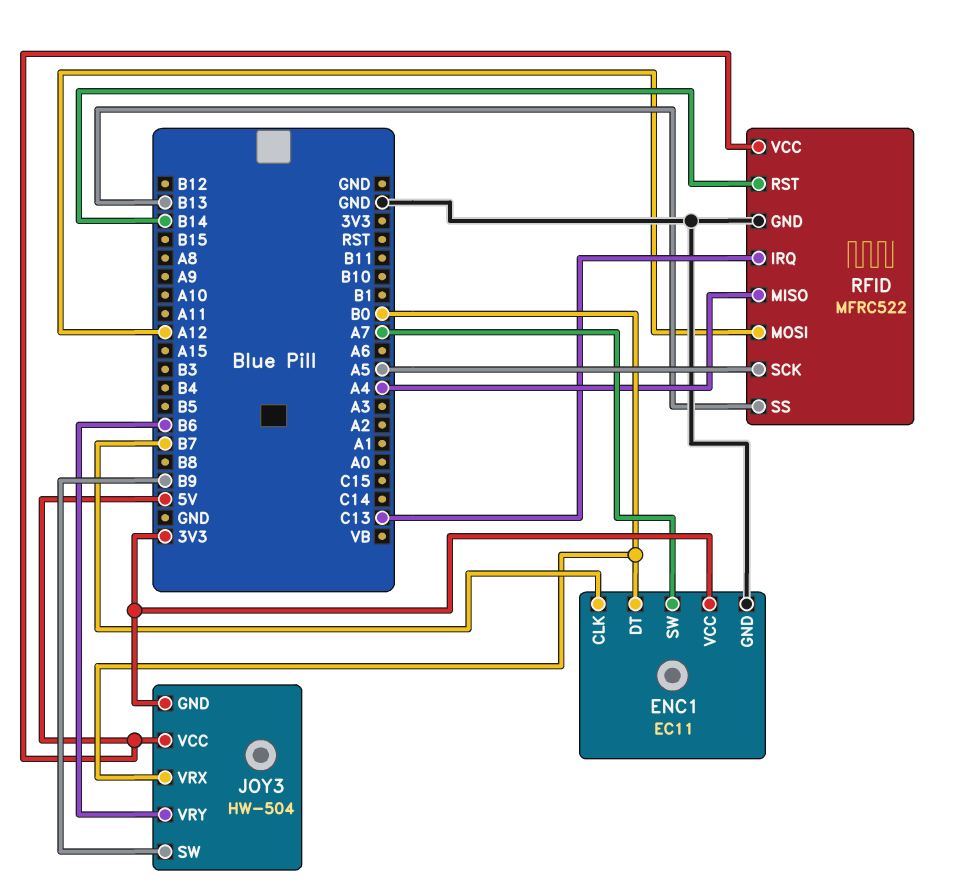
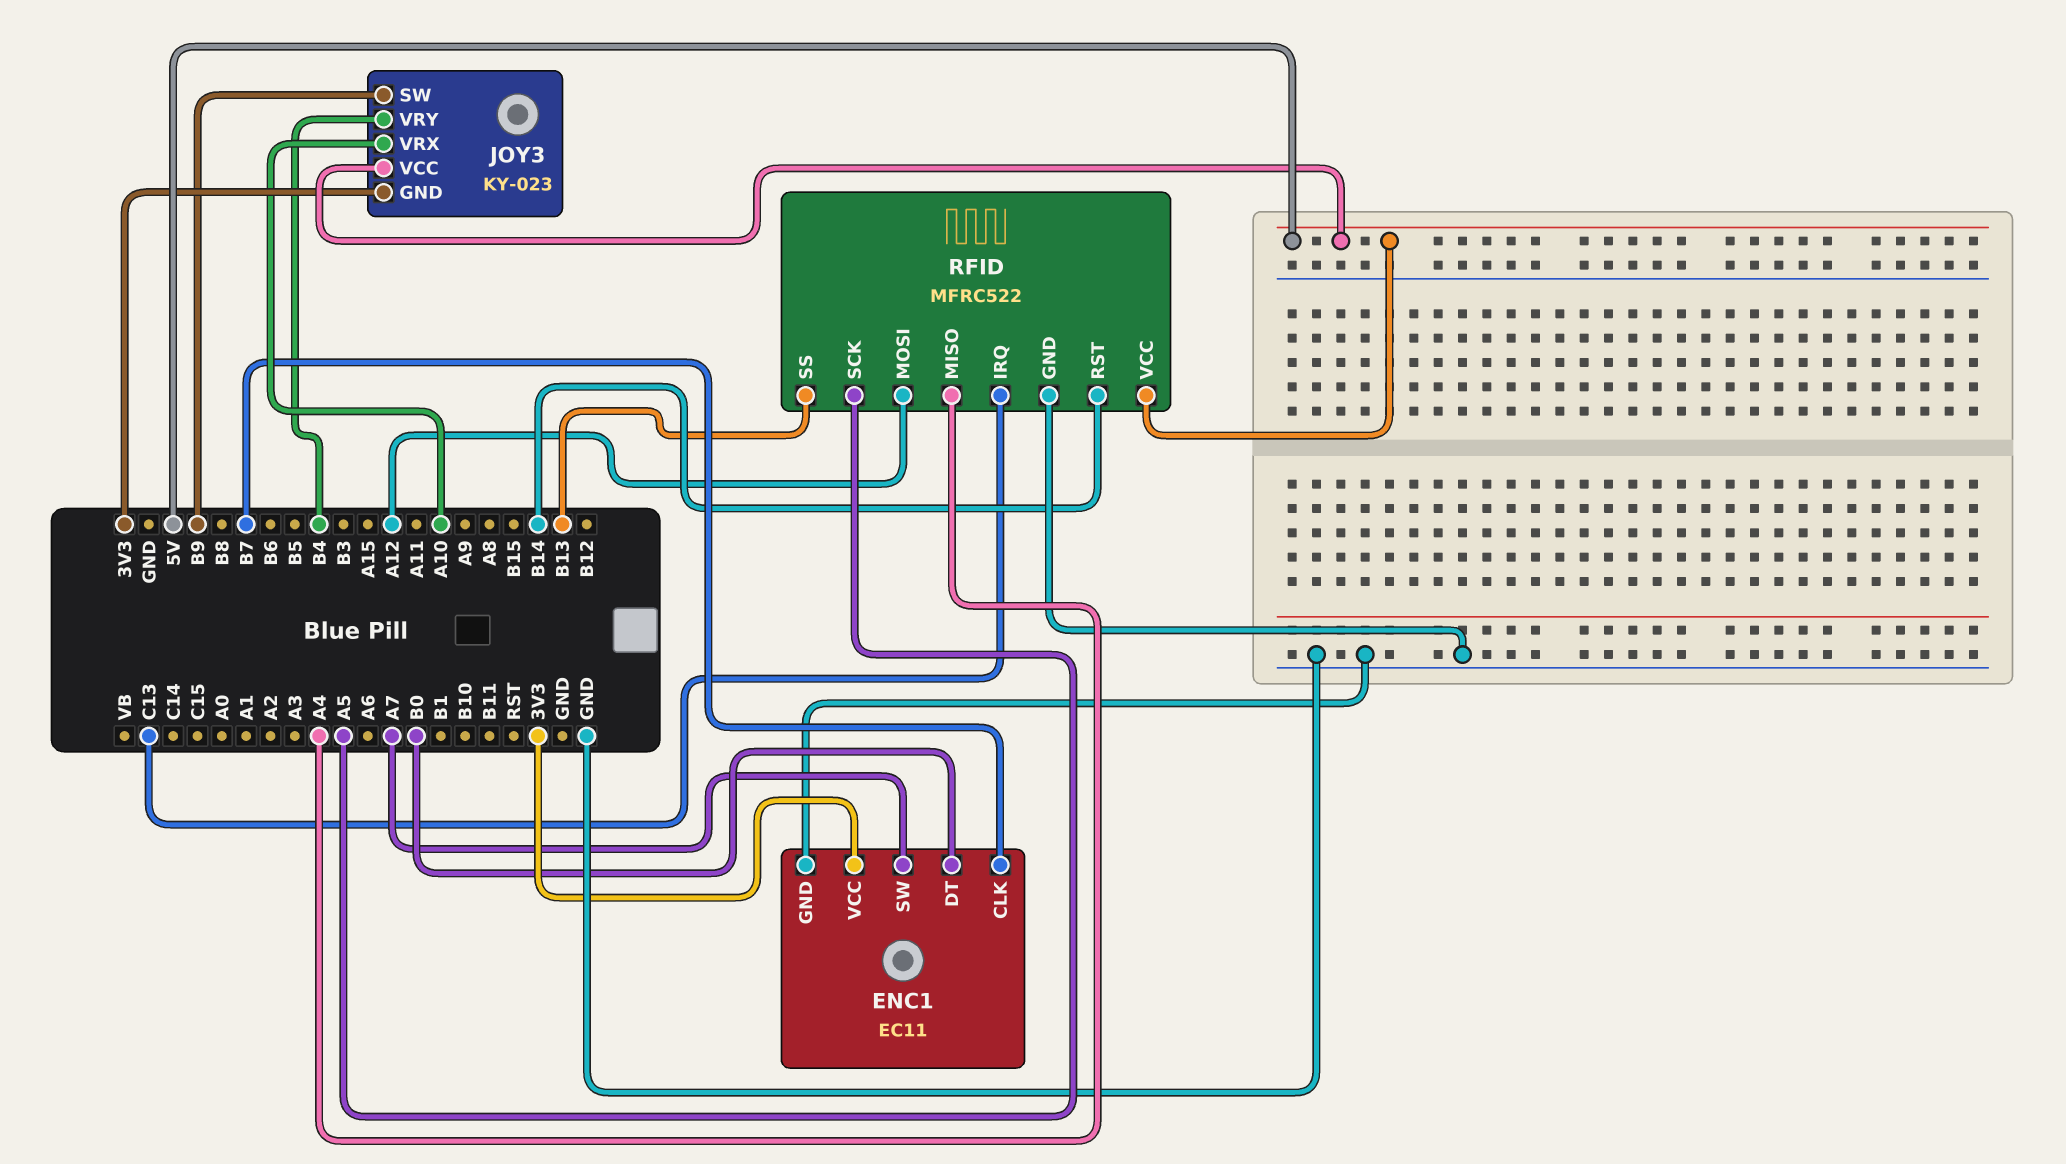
JOY3: HW-504 -> KY-023
JOY3 pin VRX: B0 -> A10
JOY3 pin VRY: B6 -> B4

